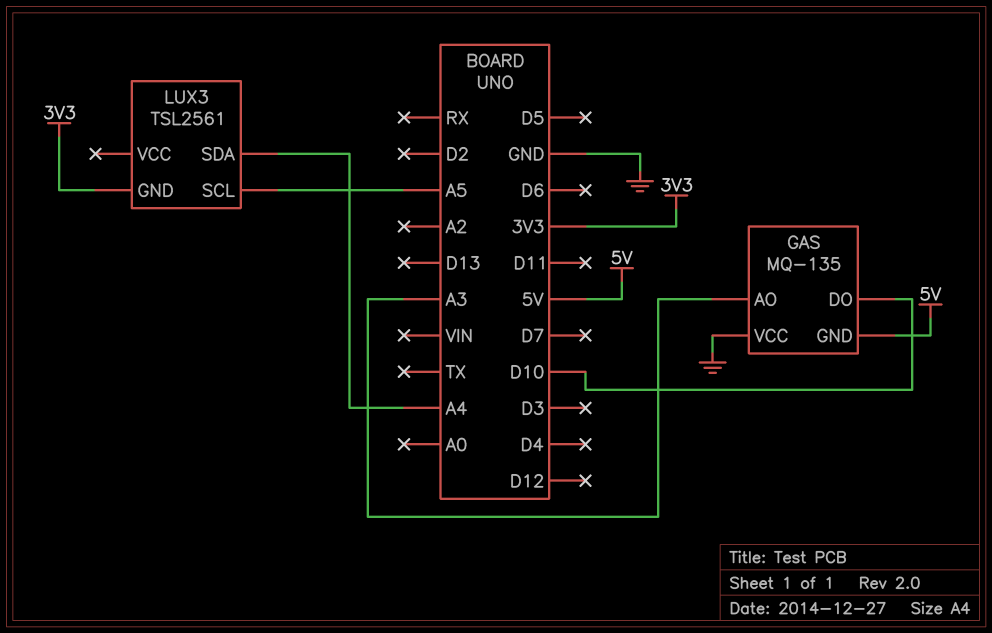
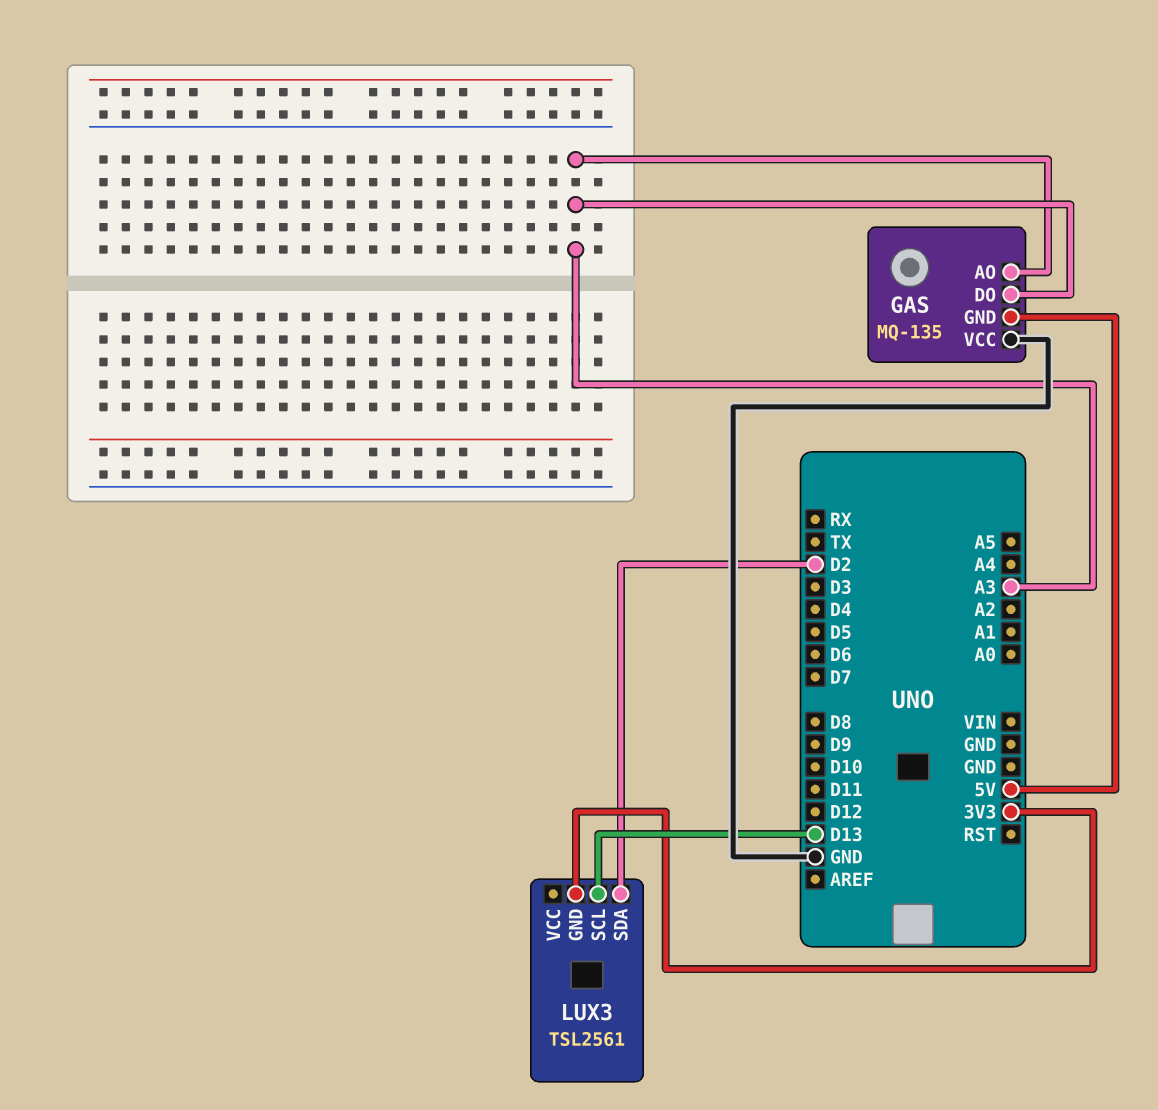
GAS pin DO: D10 -> A3
LUX3 pin SCL: A5 -> D13
LUX3 pin SDA: A4 -> D2

